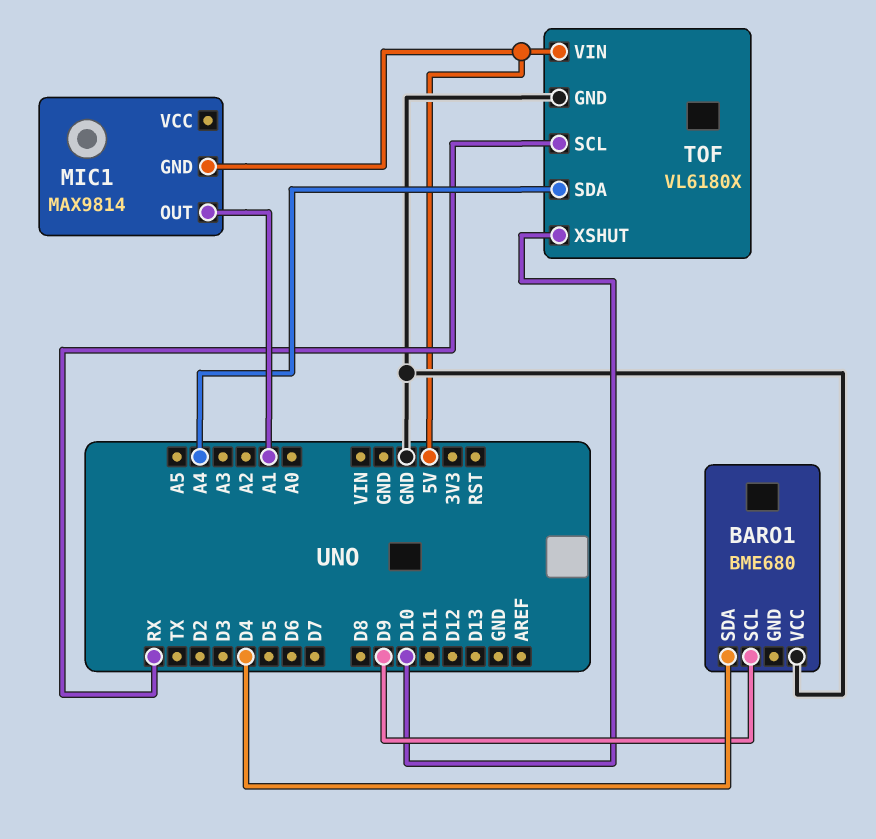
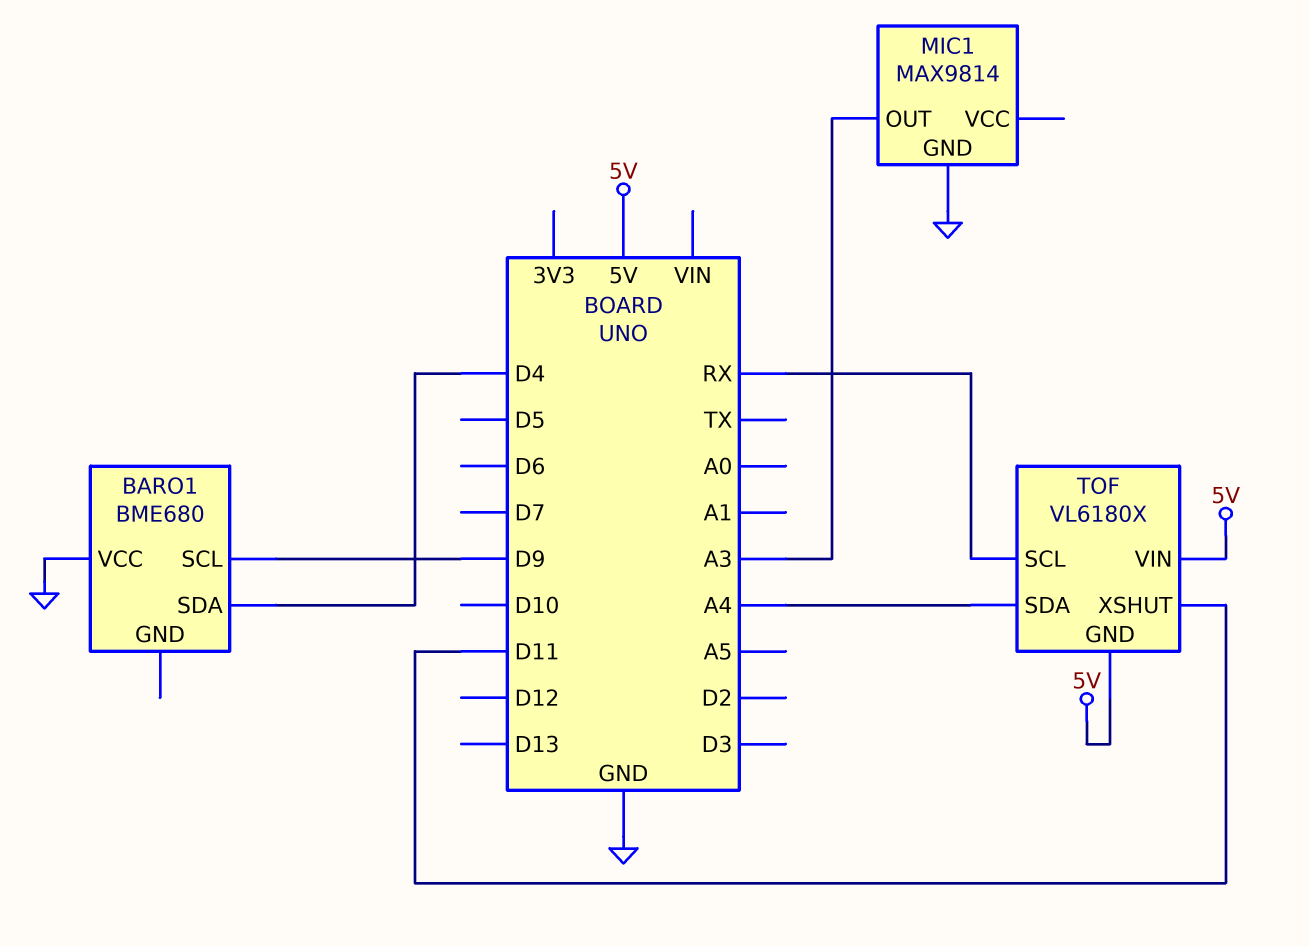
MIC1 pin GND: 5V -> GND
MIC1 pin OUT: A1 -> A3
TOF pin GND: GND -> 5V
TOF pin XSHUT: D10 -> D11

